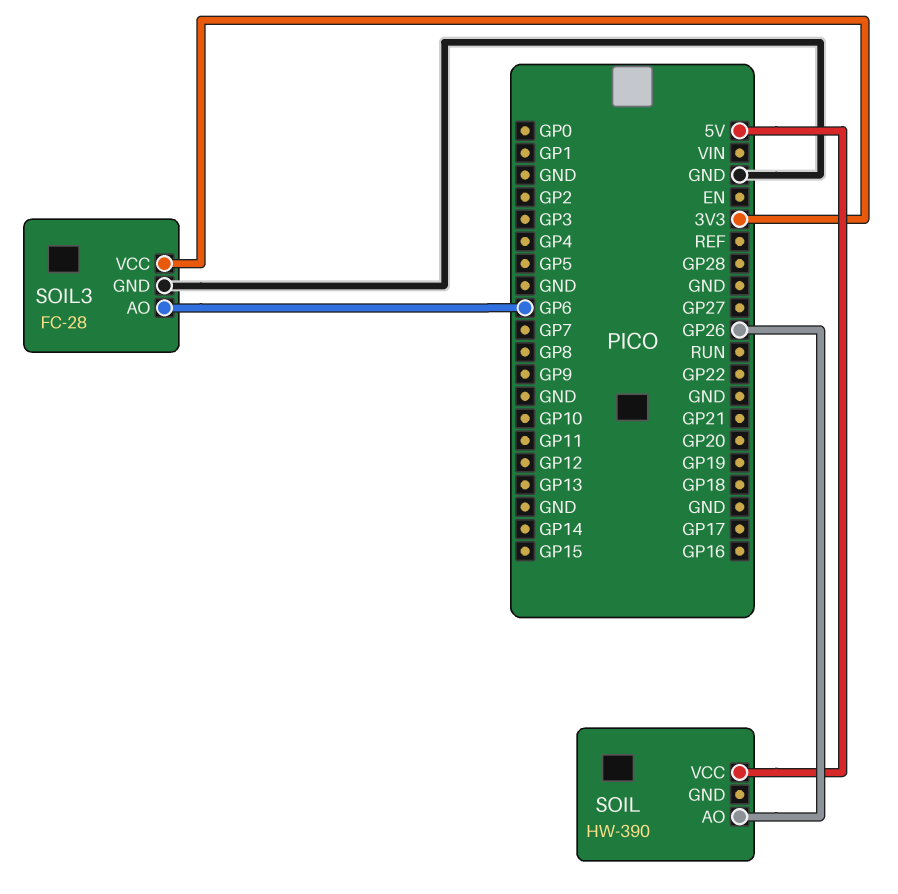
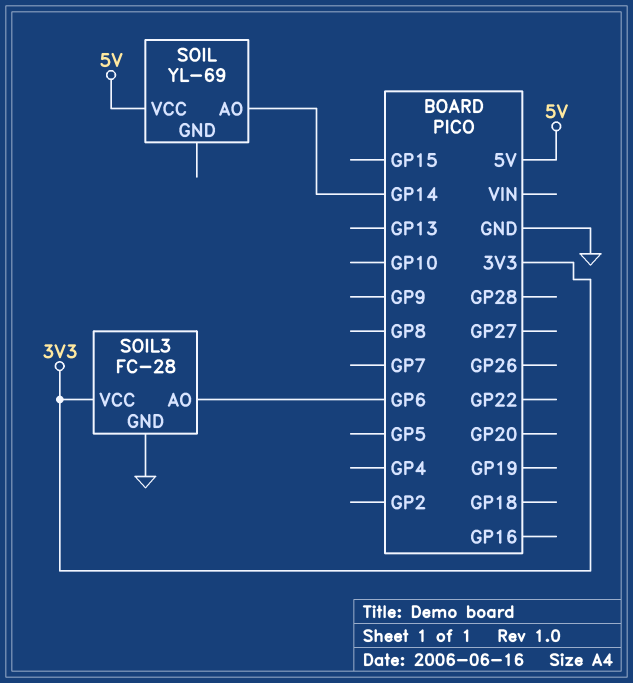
SOIL: HW-390 -> YL-69
SOIL pin AO: GP26 -> GP14

